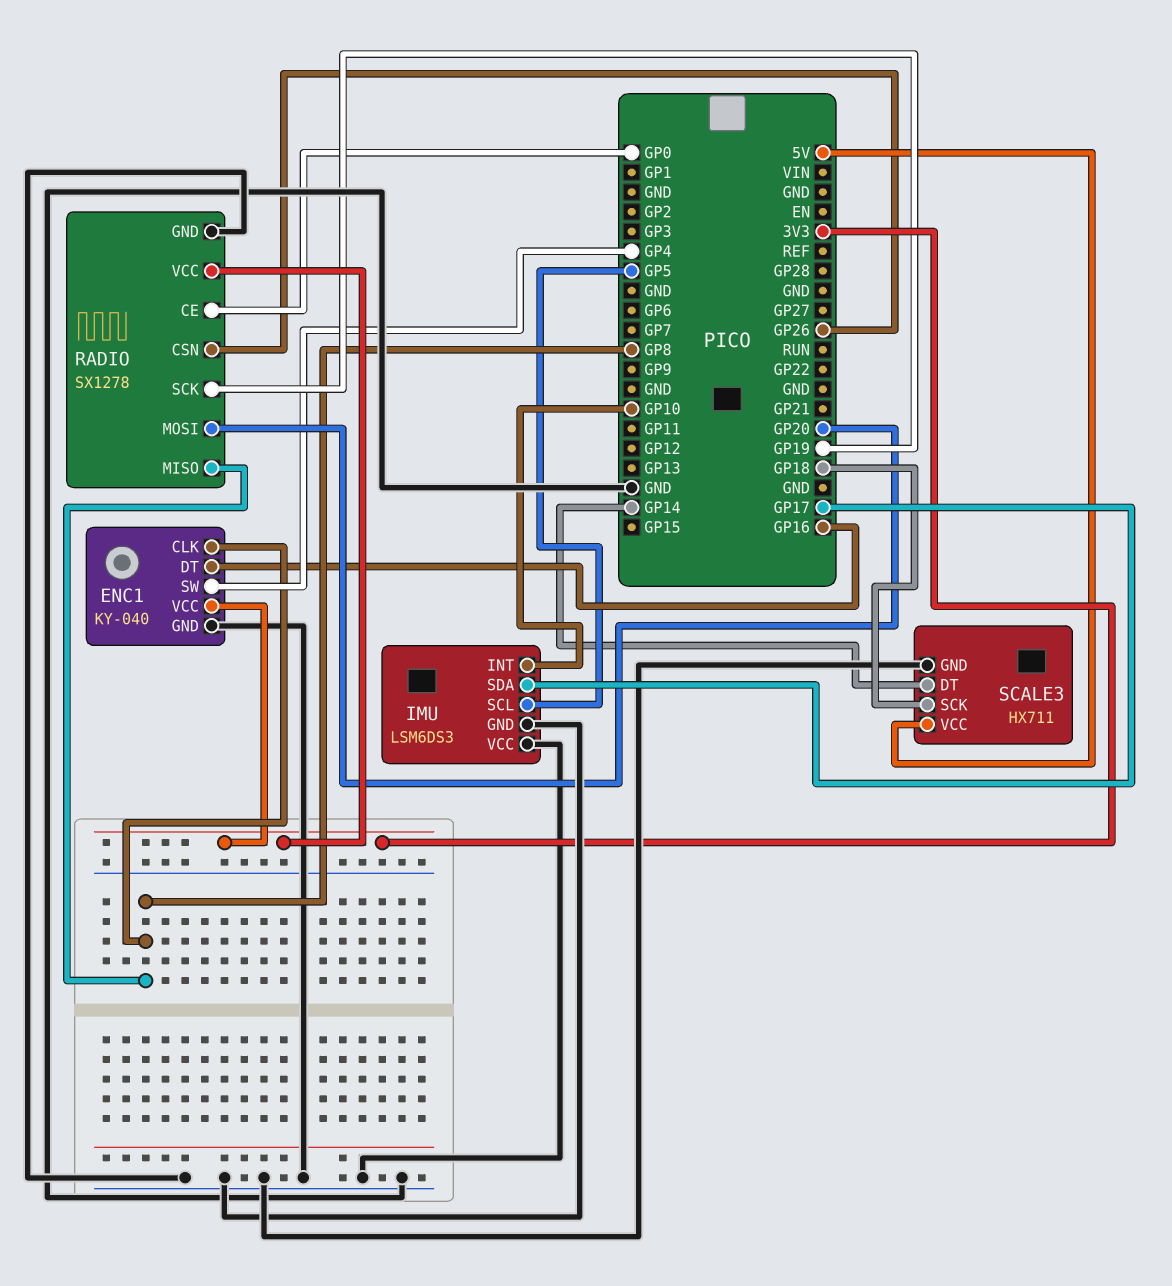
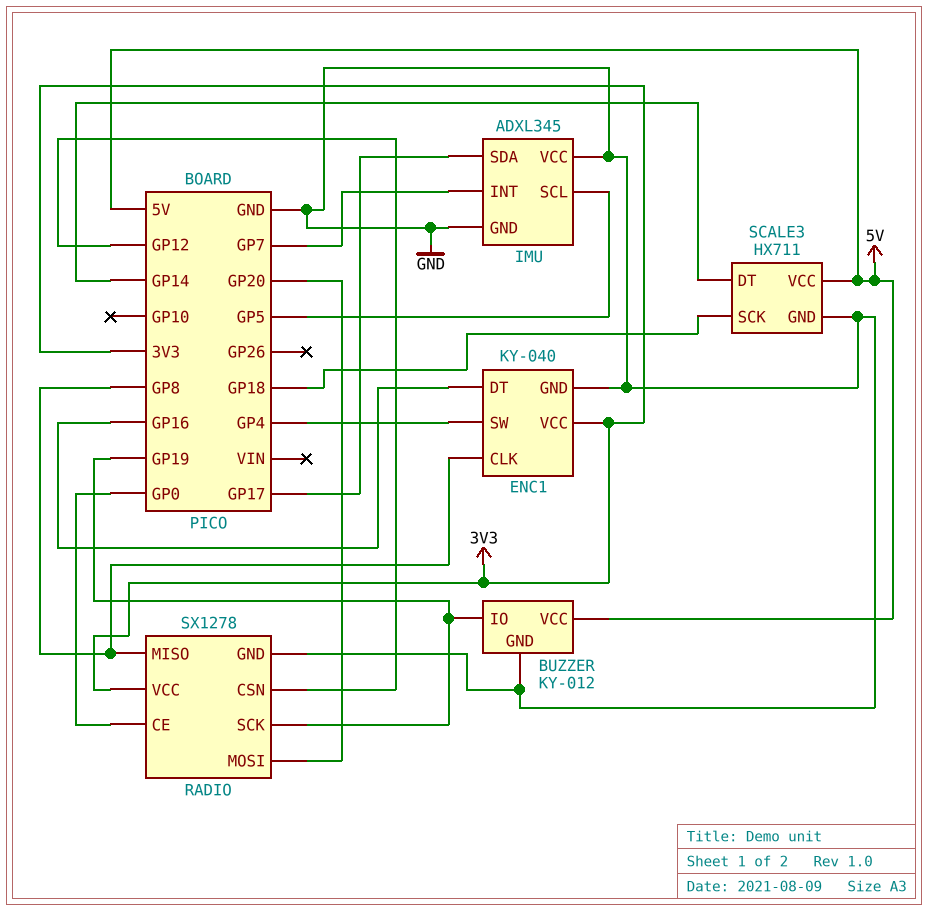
BUZZER: none -> KY-012
BUZZER pin GND: none -> GND
BUZZER pin IO: none -> GP19
BUZZER pin VCC: none -> 5V
IMU: LSM6DS3 -> ADXL345
IMU pin INT: GP10 -> GP7
RADIO pin CSN: GP26 -> GP12

